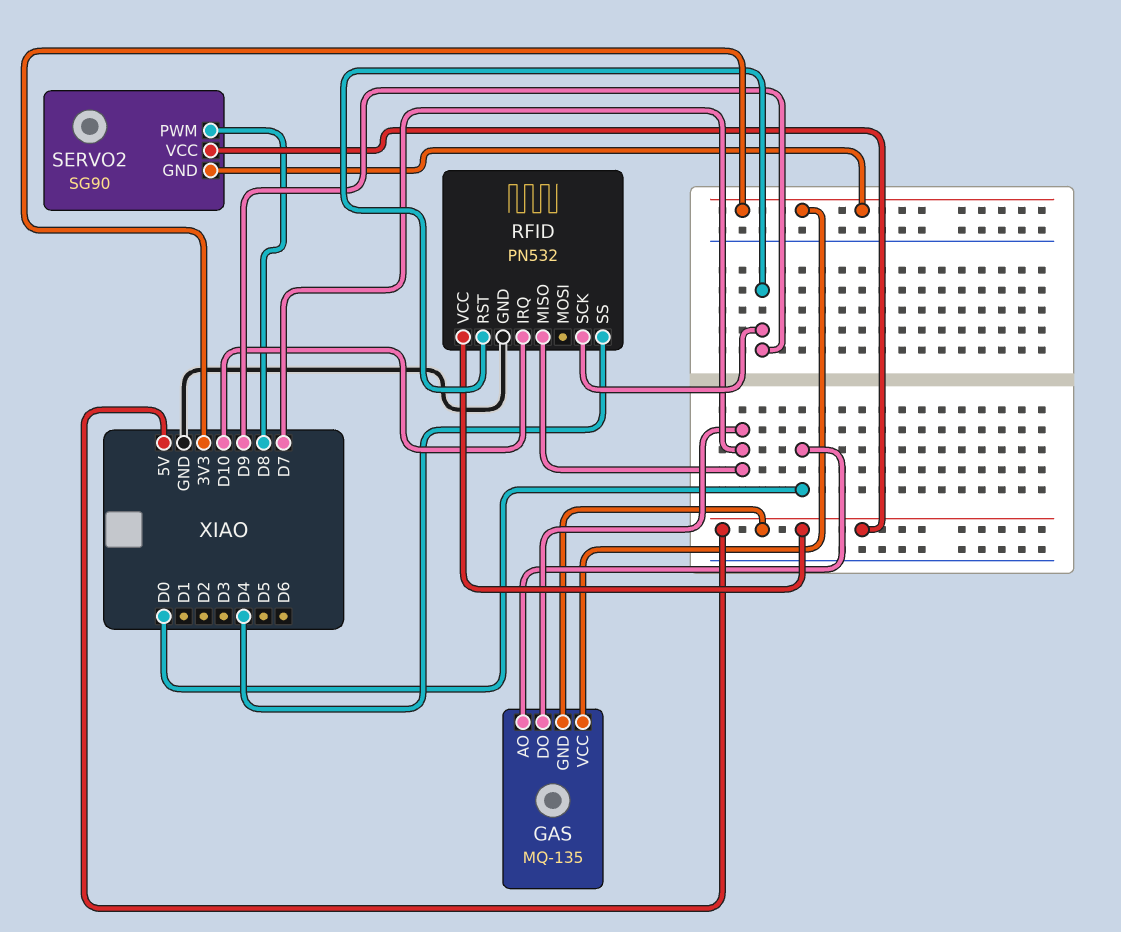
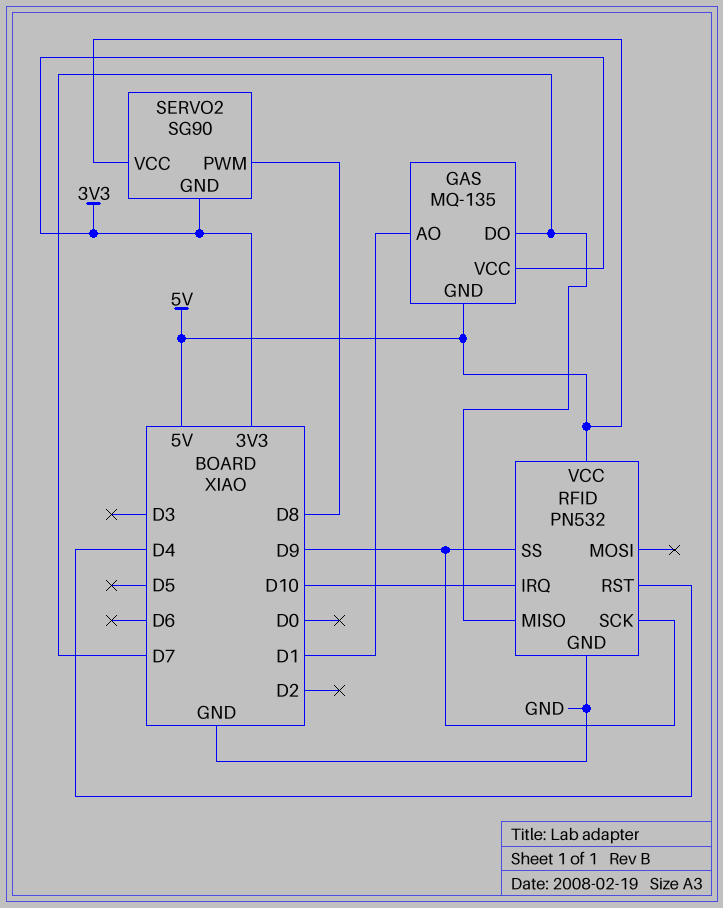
GAS pin AO: D0 -> D1
RFID pin RST: D9 -> D4
RFID pin SS: D4 -> D9

